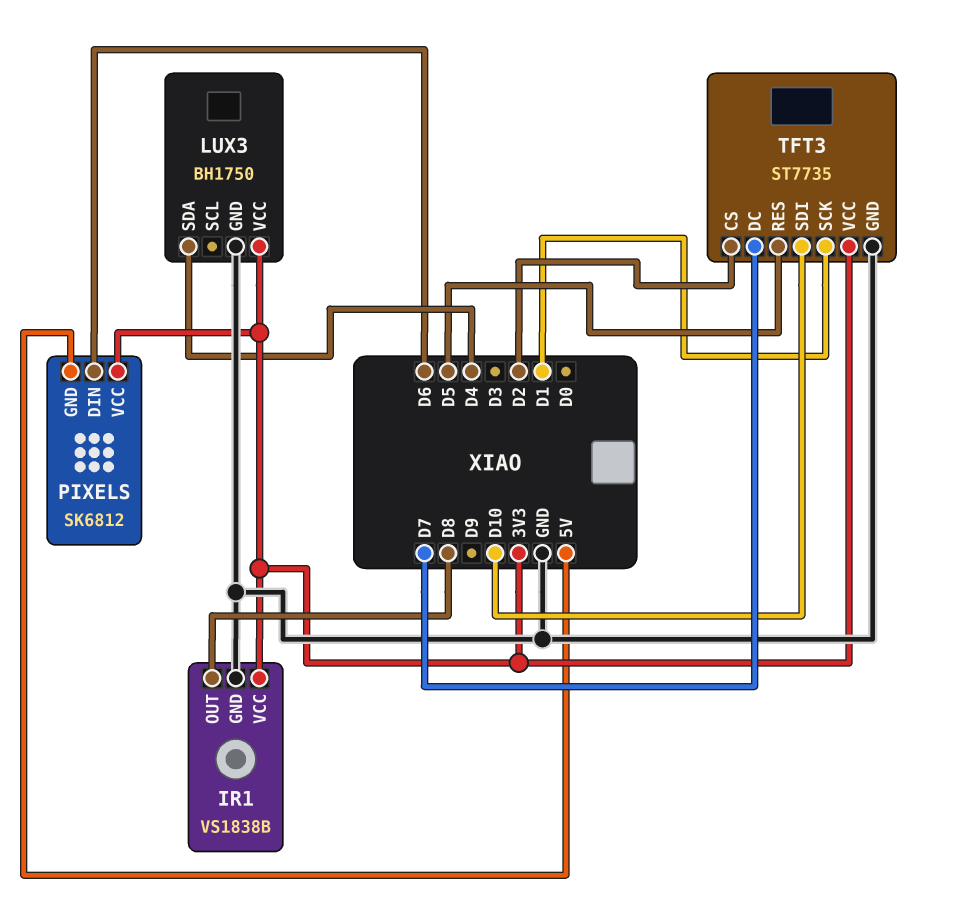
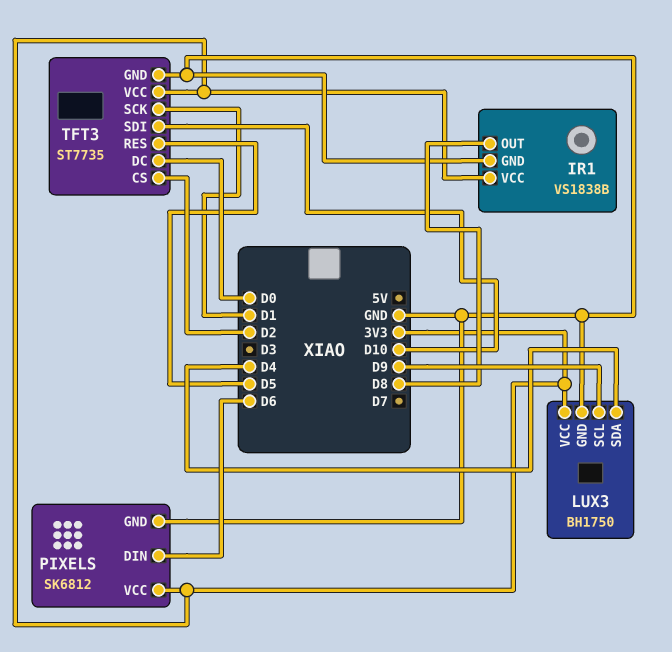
LUX3 pin SCL: none -> D9
PIXELS pin GND: 5V -> GND
TFT3 pin DC: D7 -> D0

